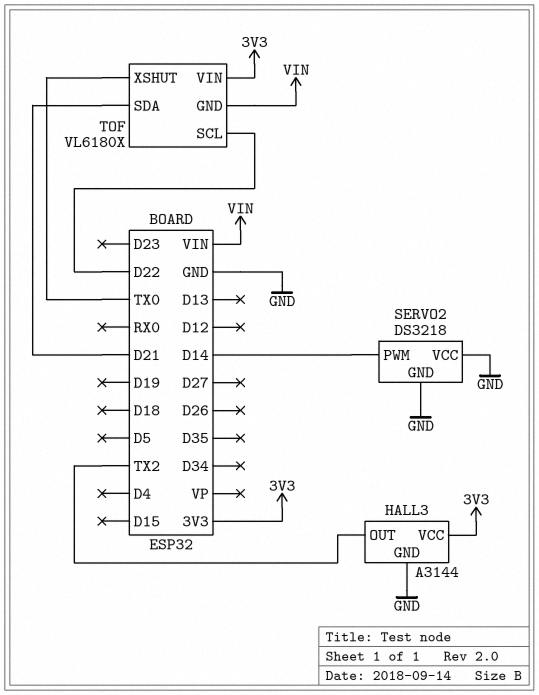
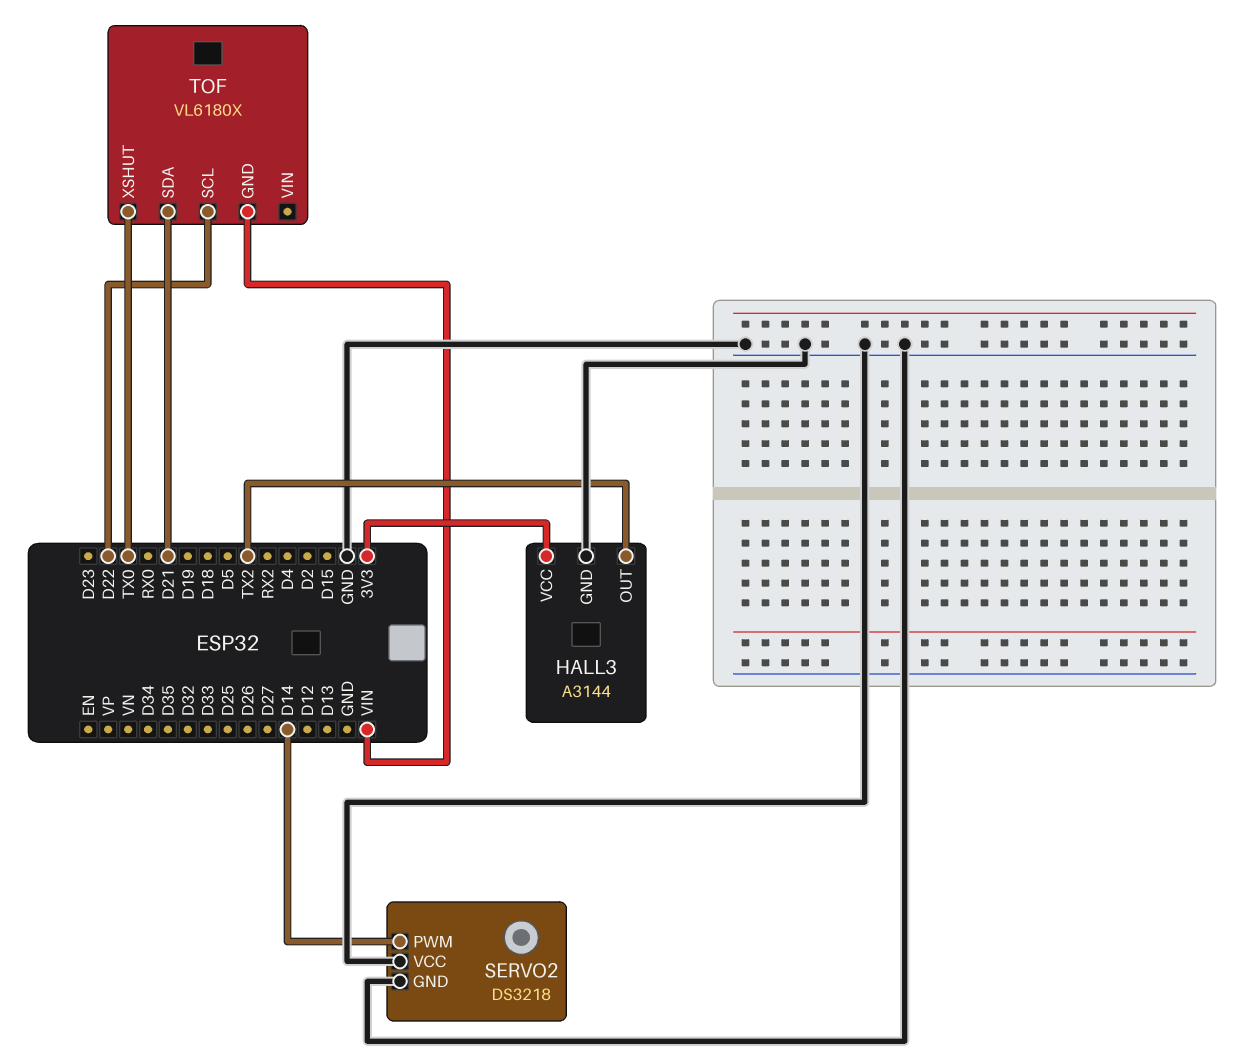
TOF pin VIN: 3V3 -> none

